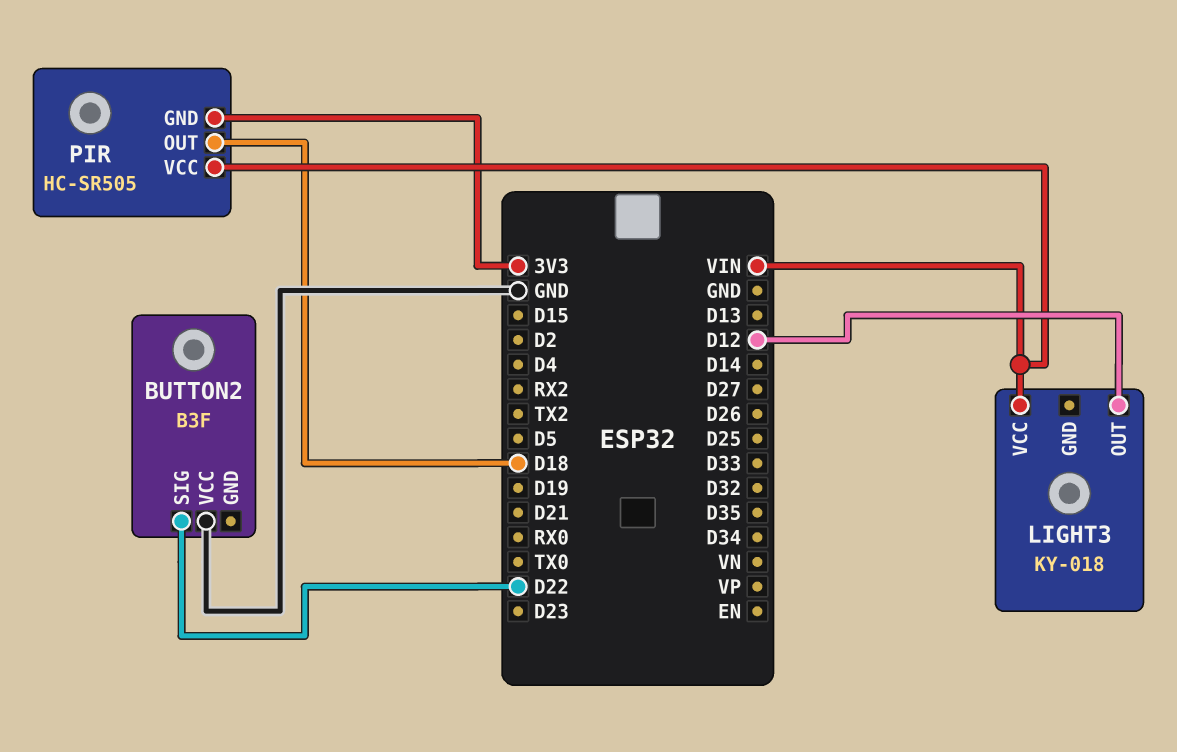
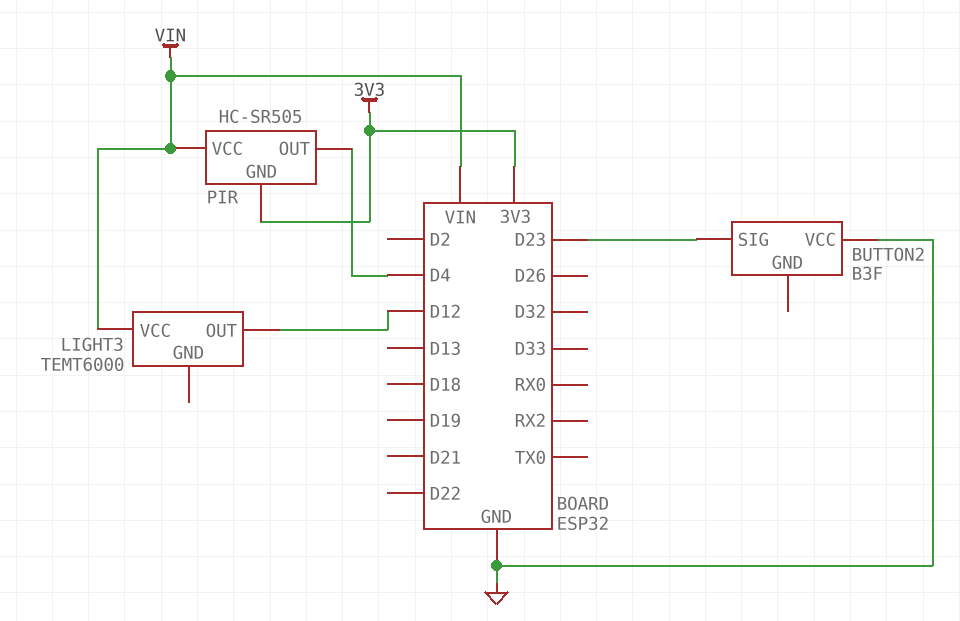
BUTTON2 pin SIG: D22 -> D23
LIGHT3: KY-018 -> TEMT6000
PIR pin OUT: D18 -> D4

